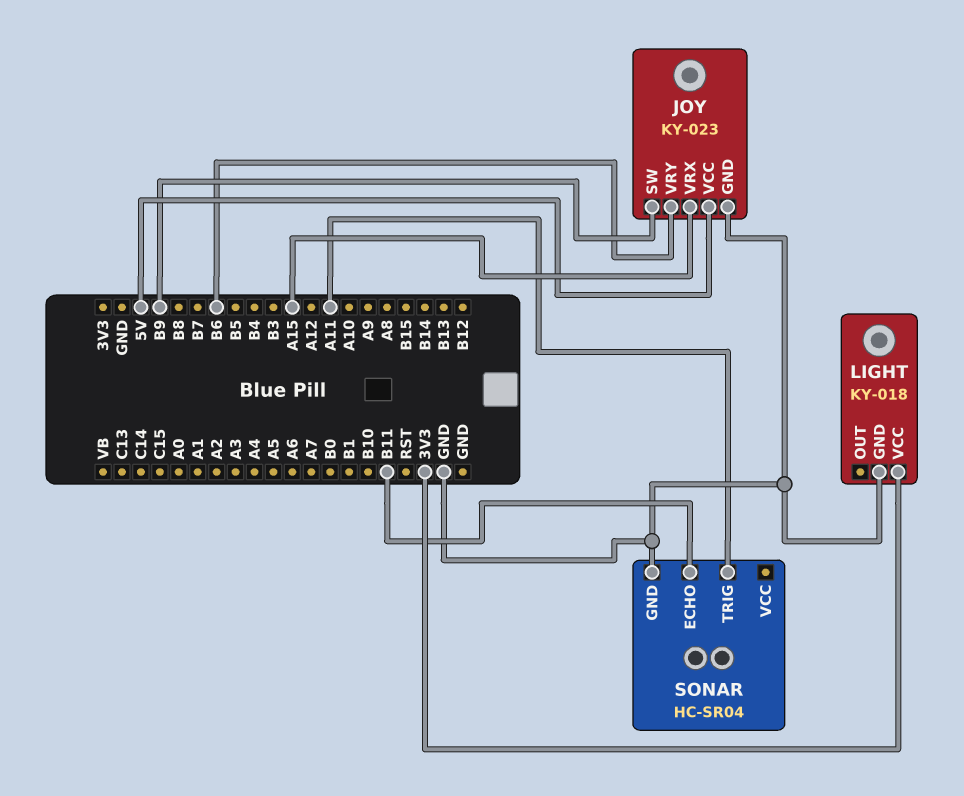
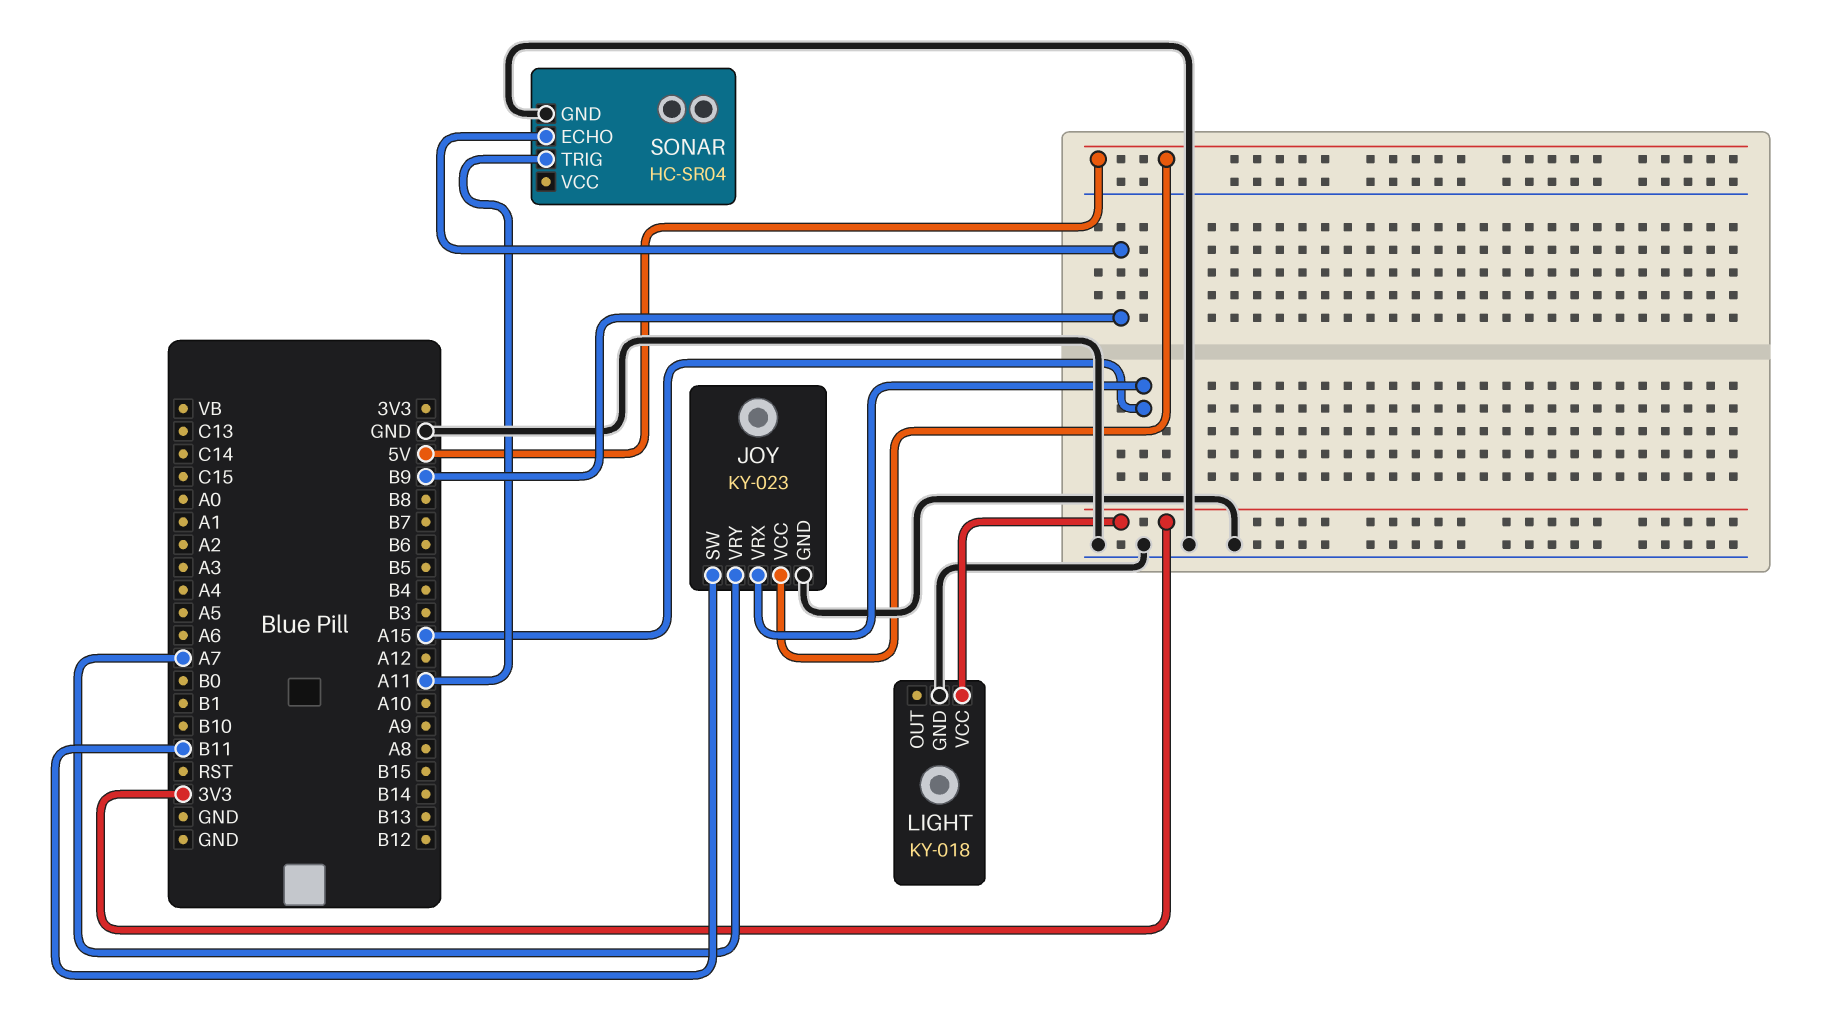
JOY pin SW: B9 -> B11
JOY pin VRY: B6 -> A7
SONAR pin ECHO: B11 -> B9

